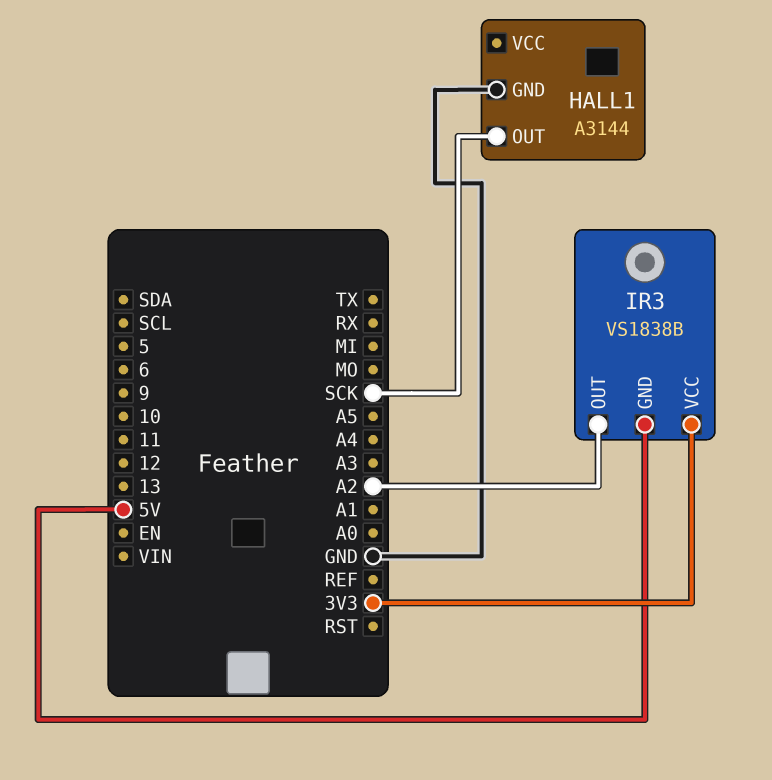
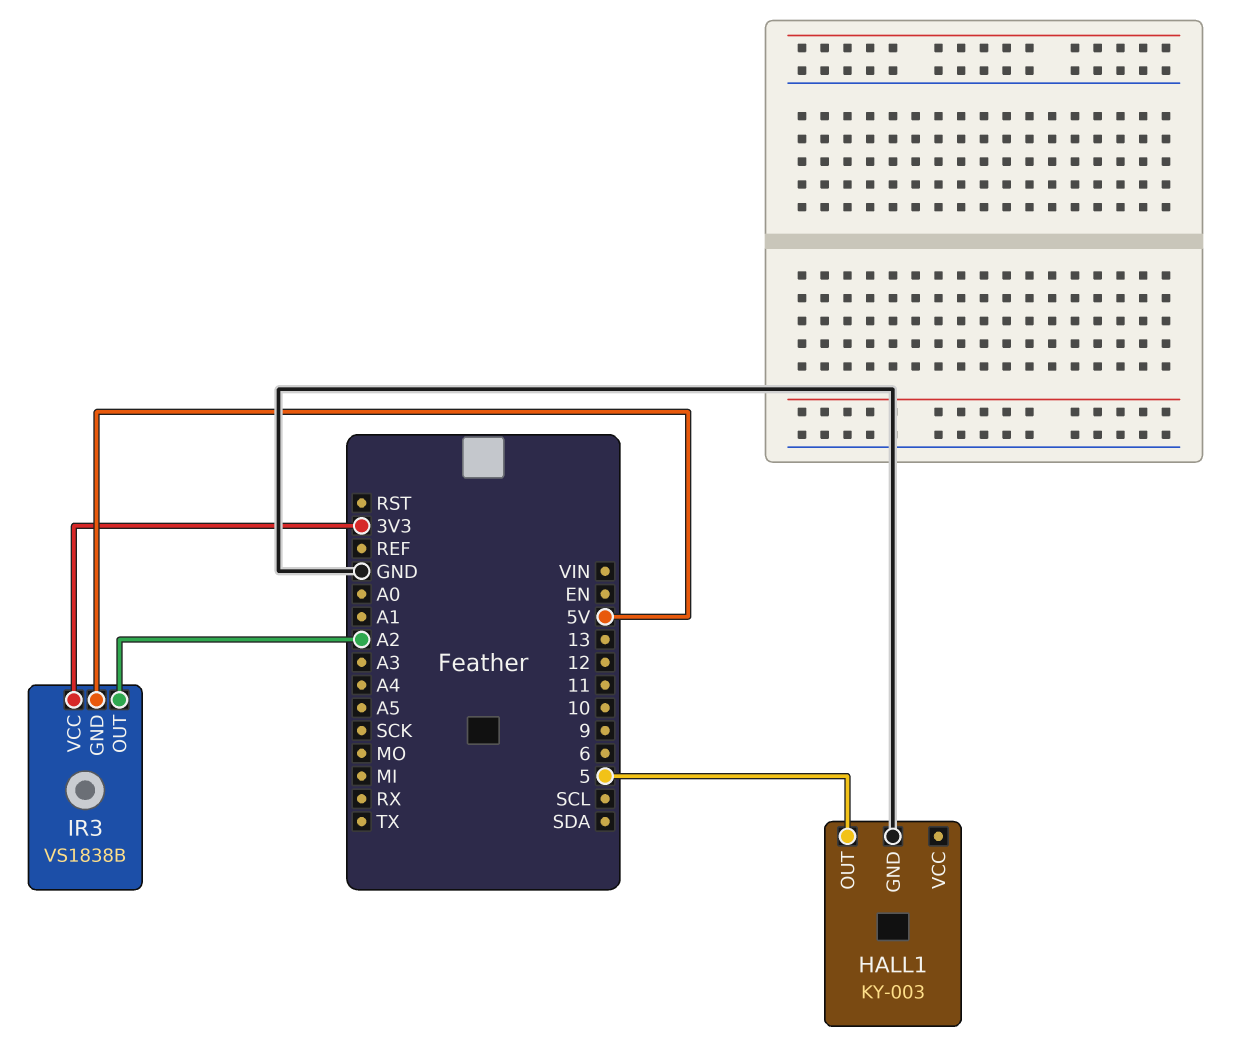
HALL1: A3144 -> KY-003
HALL1 pin OUT: SCK -> 5

